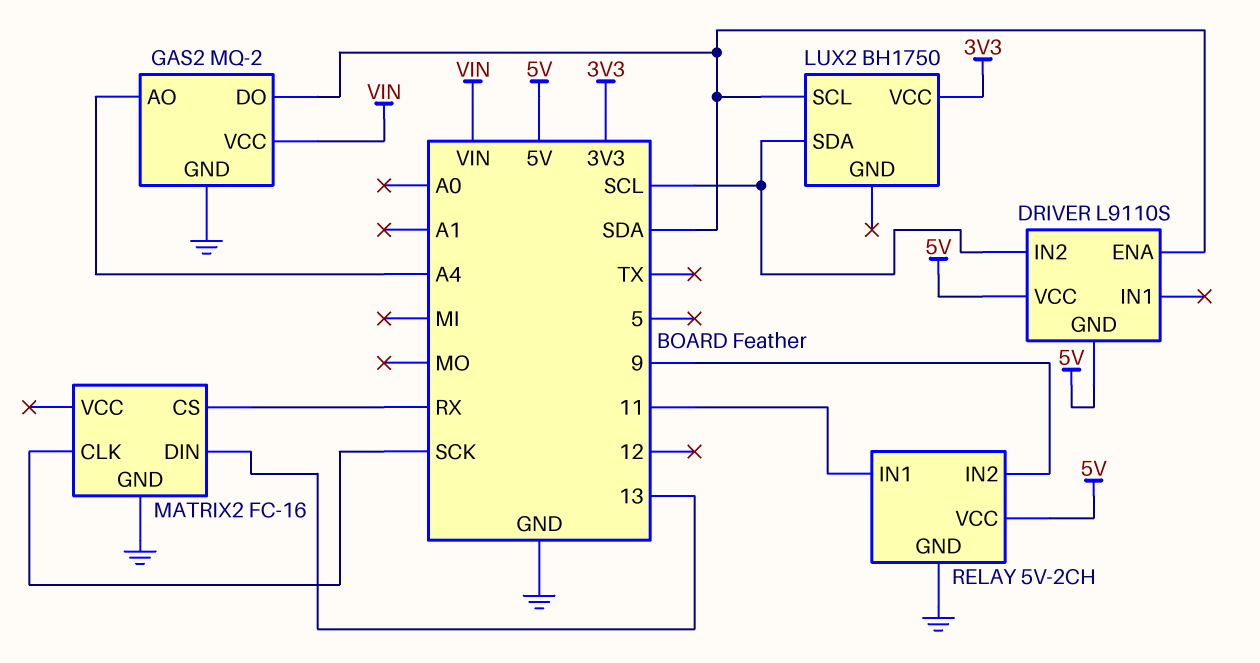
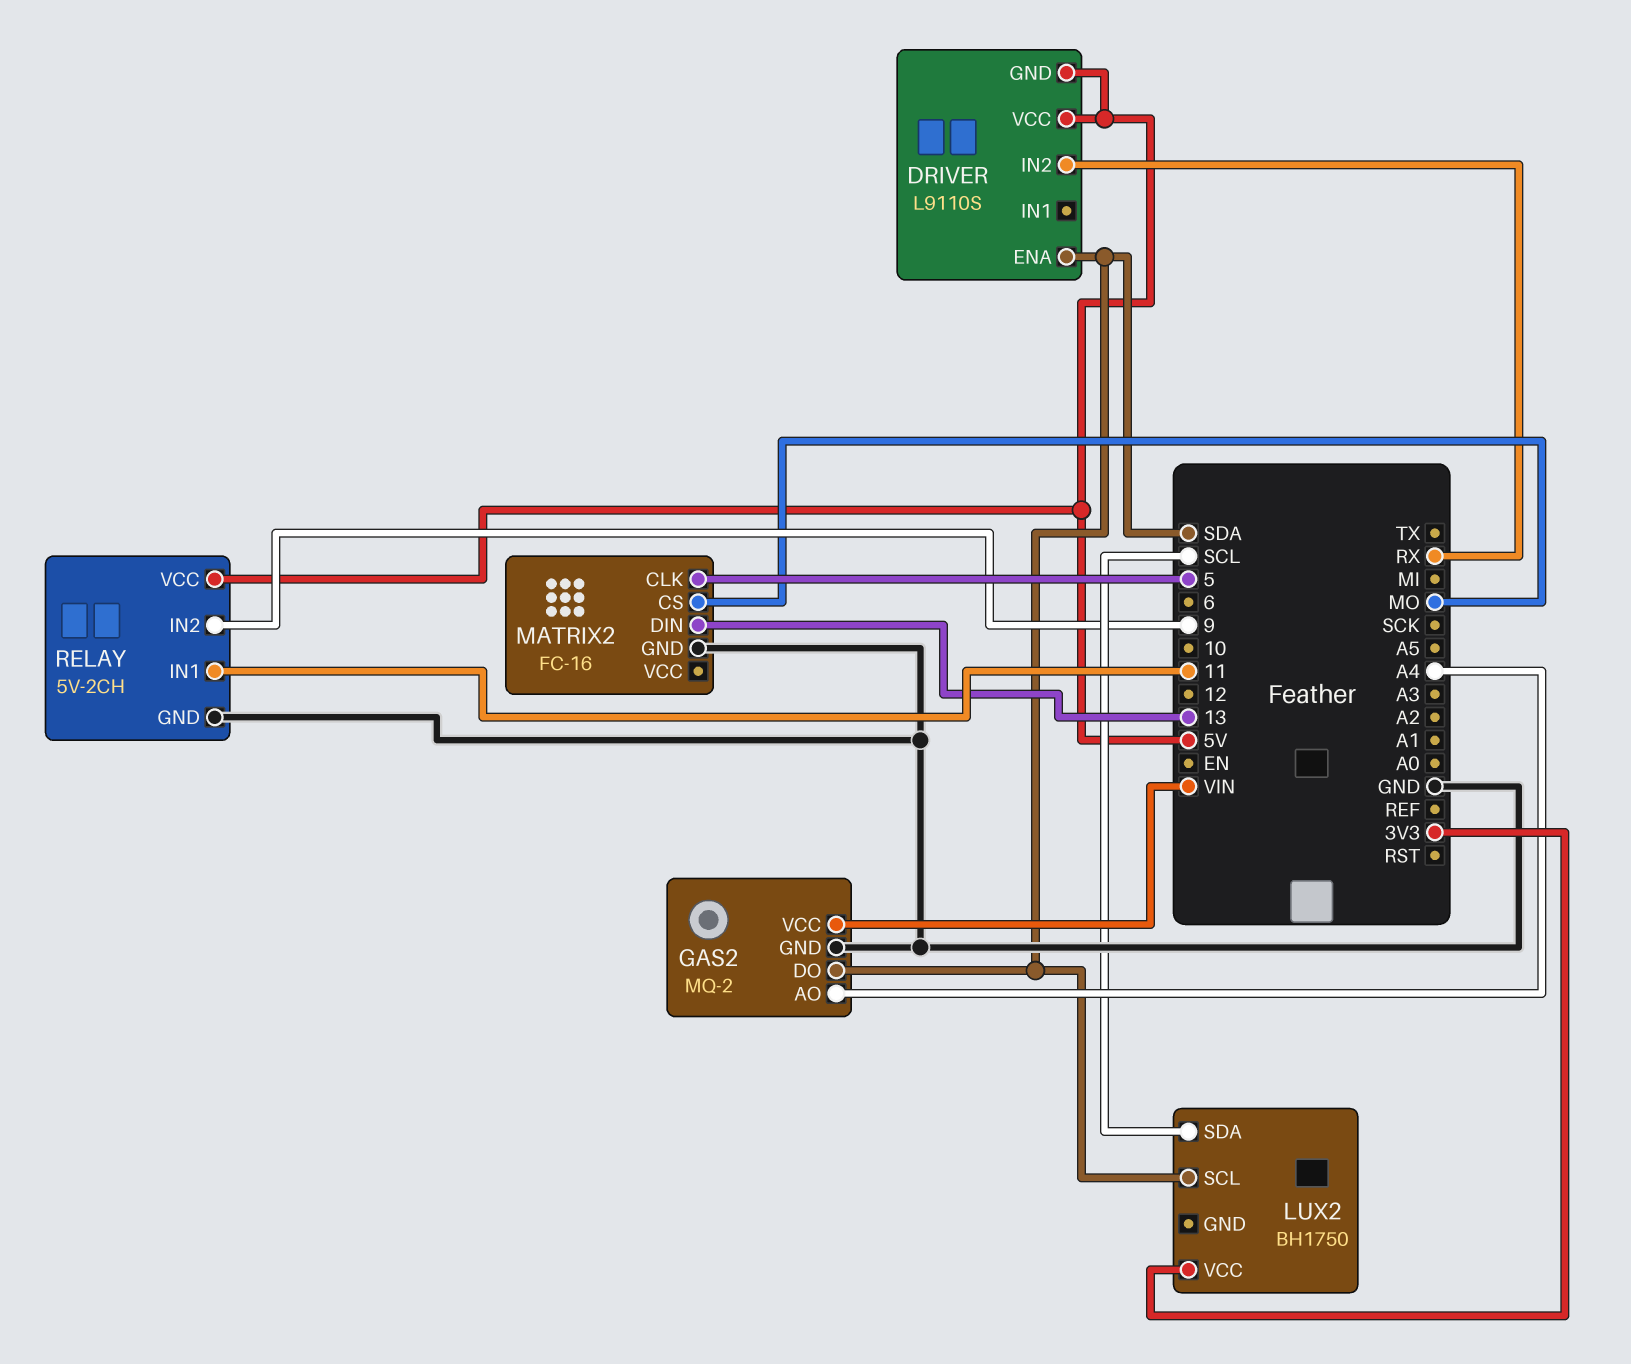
DRIVER pin IN2: SCL -> RX
MATRIX2 pin CLK: SCK -> 5
MATRIX2 pin CS: RX -> MO

